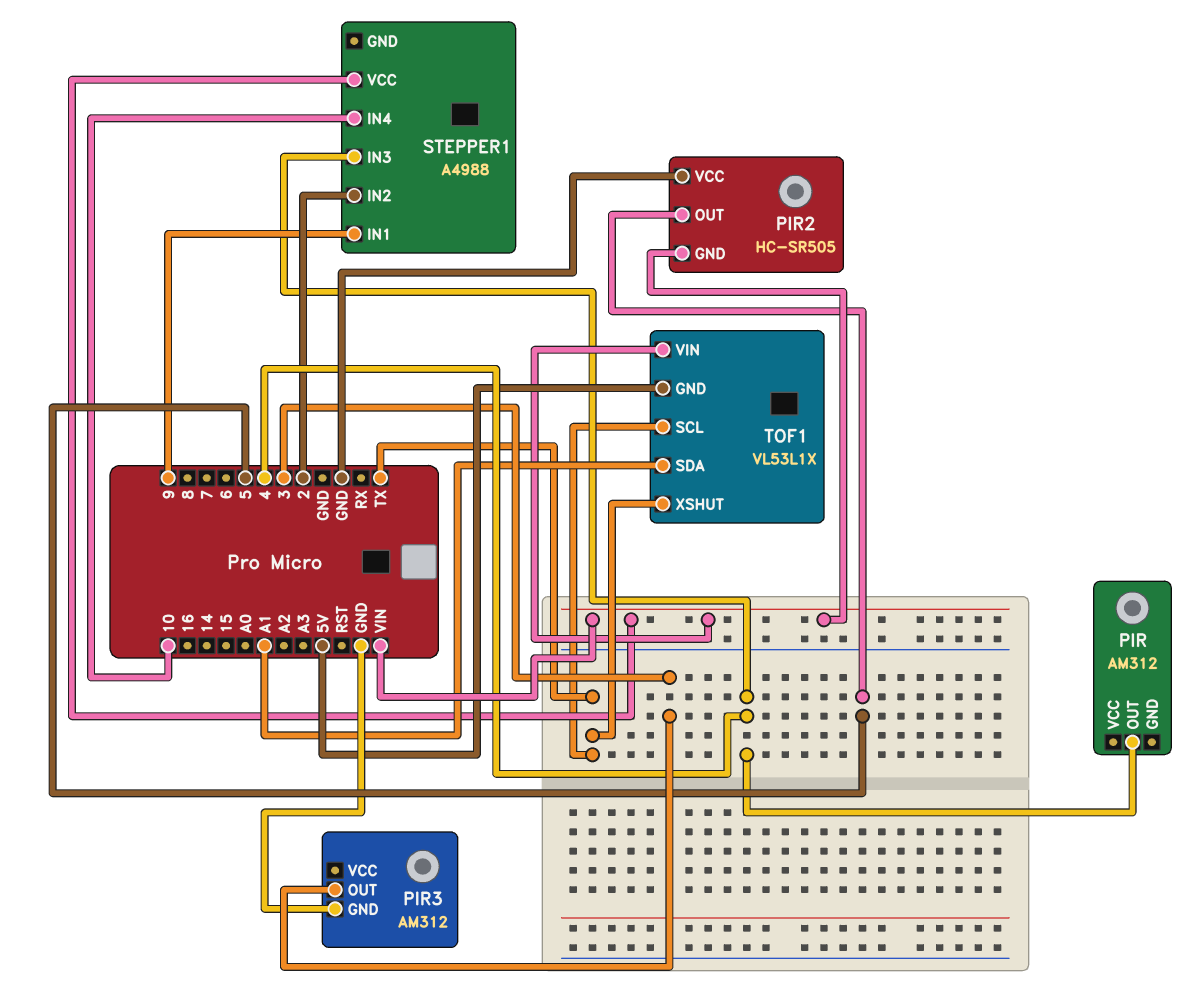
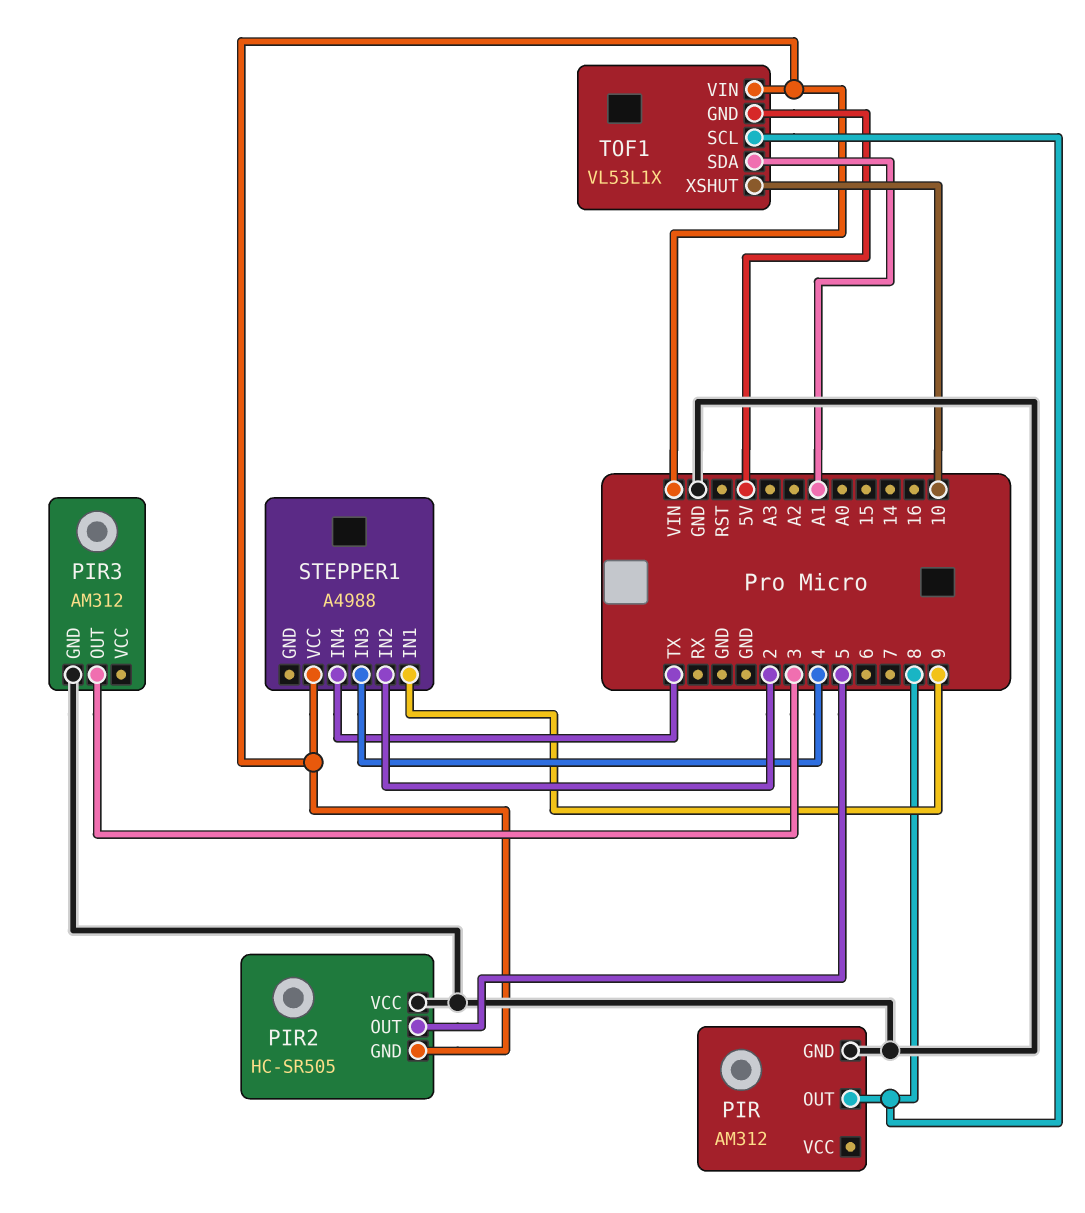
PIR pin GND: none -> GND
PIR pin OUT: 4 -> 8
STEPPER1 pin IN4: 10 -> TX
TOF1 pin SCL: TX -> 8
TOF1 pin XSHUT: TX -> 10

